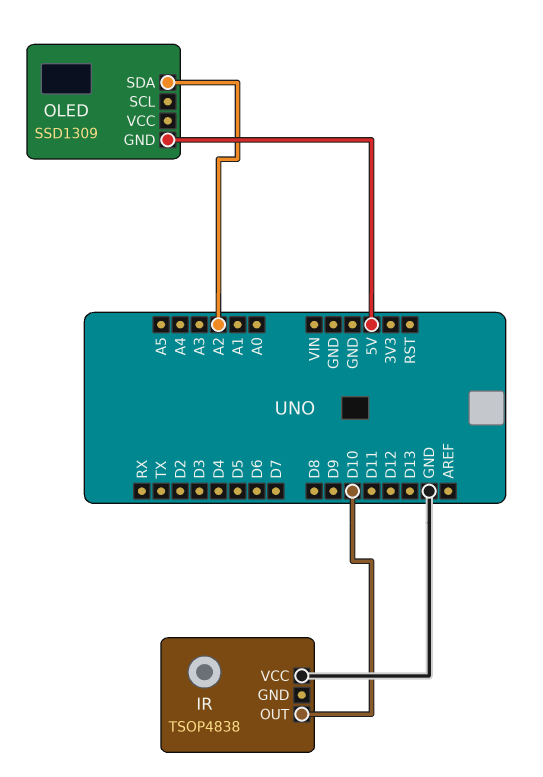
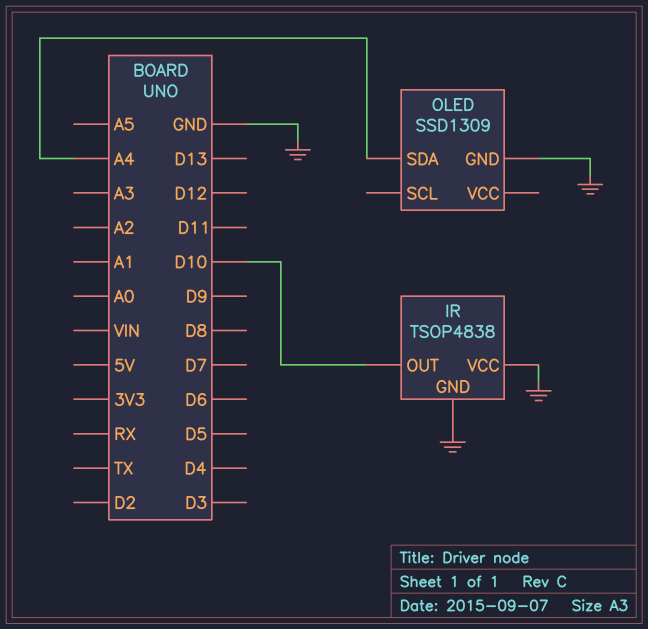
IR pin GND: none -> GND
OLED pin GND: 5V -> GND
OLED pin SDA: A2 -> A4

